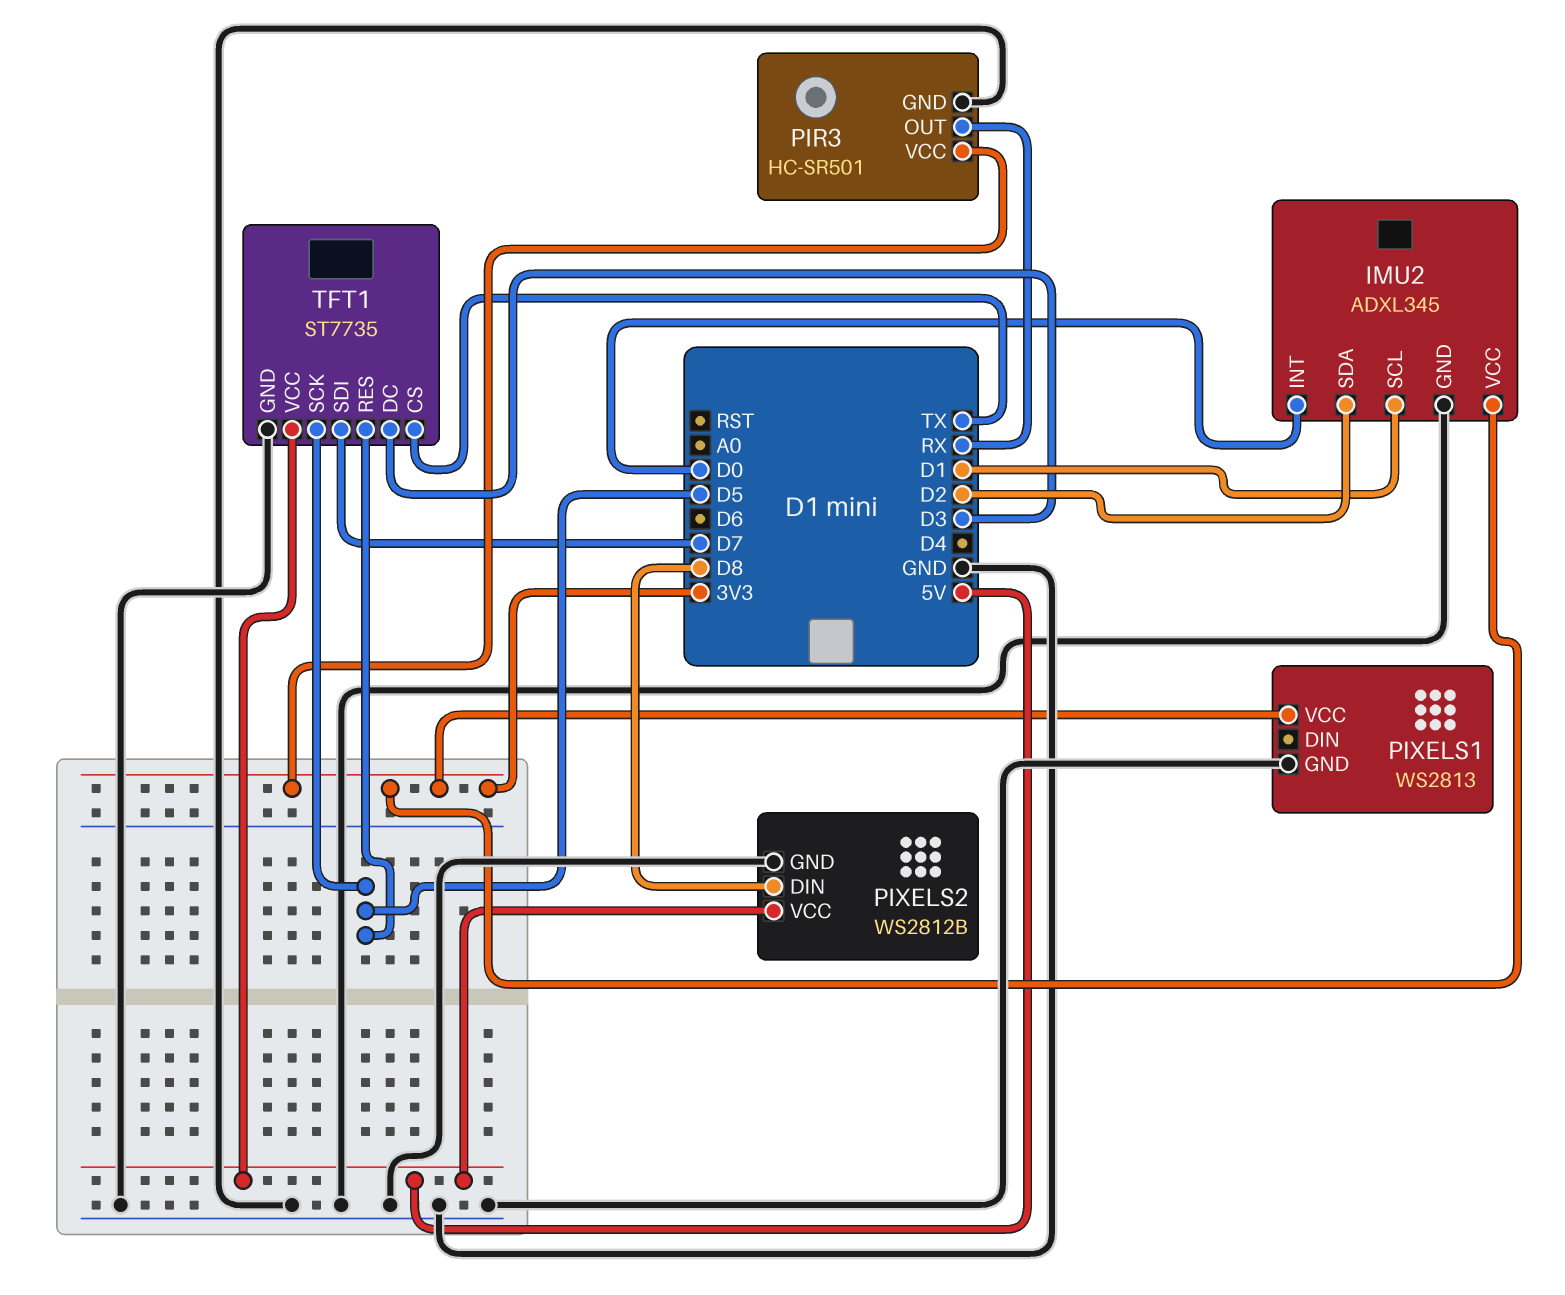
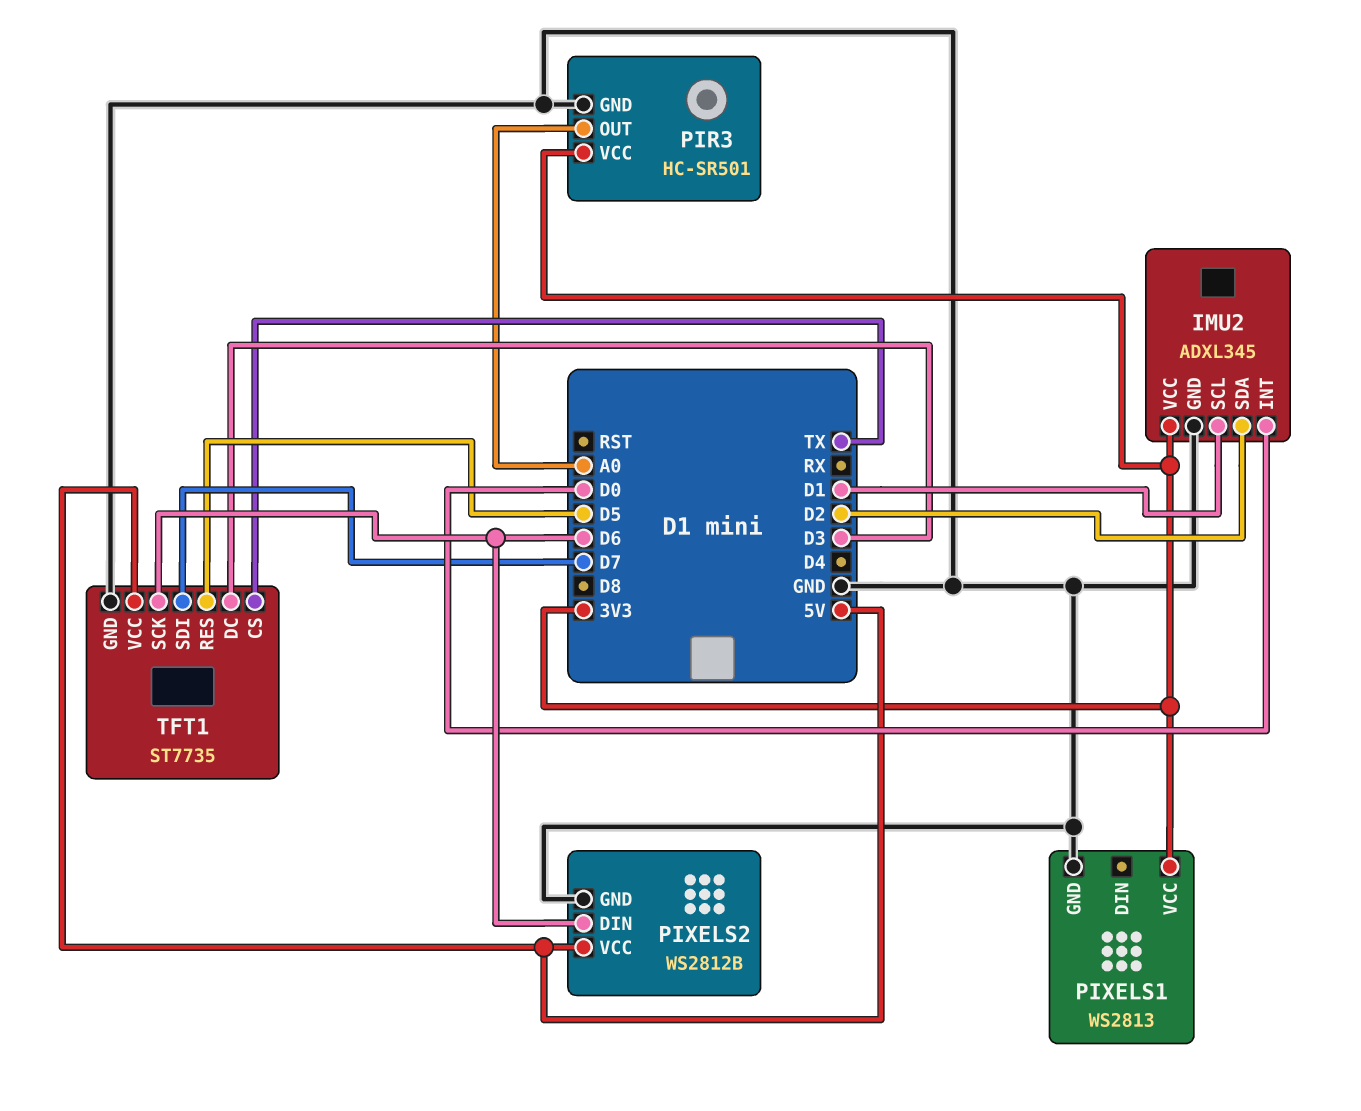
PIR3 pin OUT: RX -> A0
PIXELS2 pin DIN: D8 -> D6
TFT1 pin SCK: D5 -> D6

